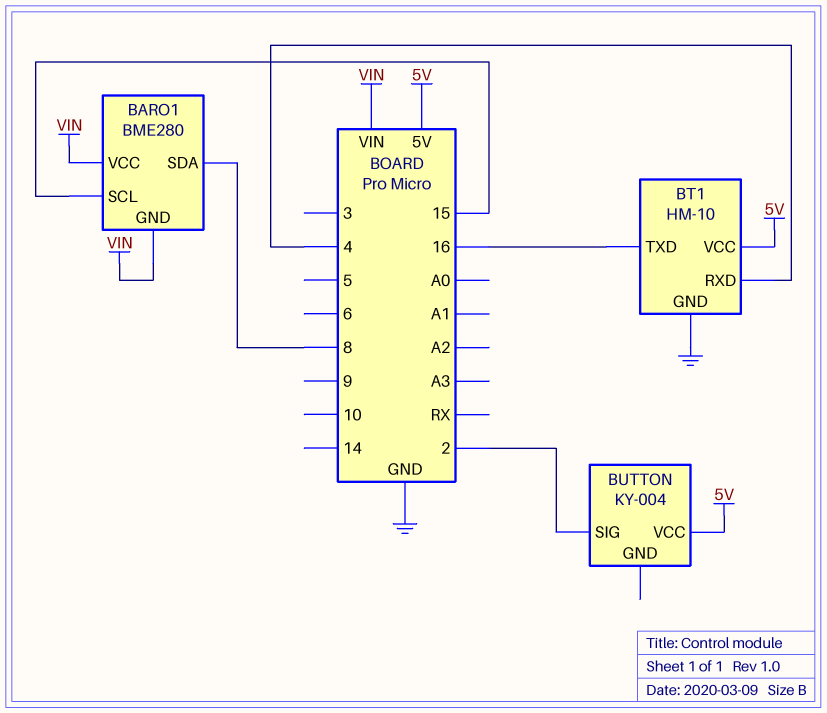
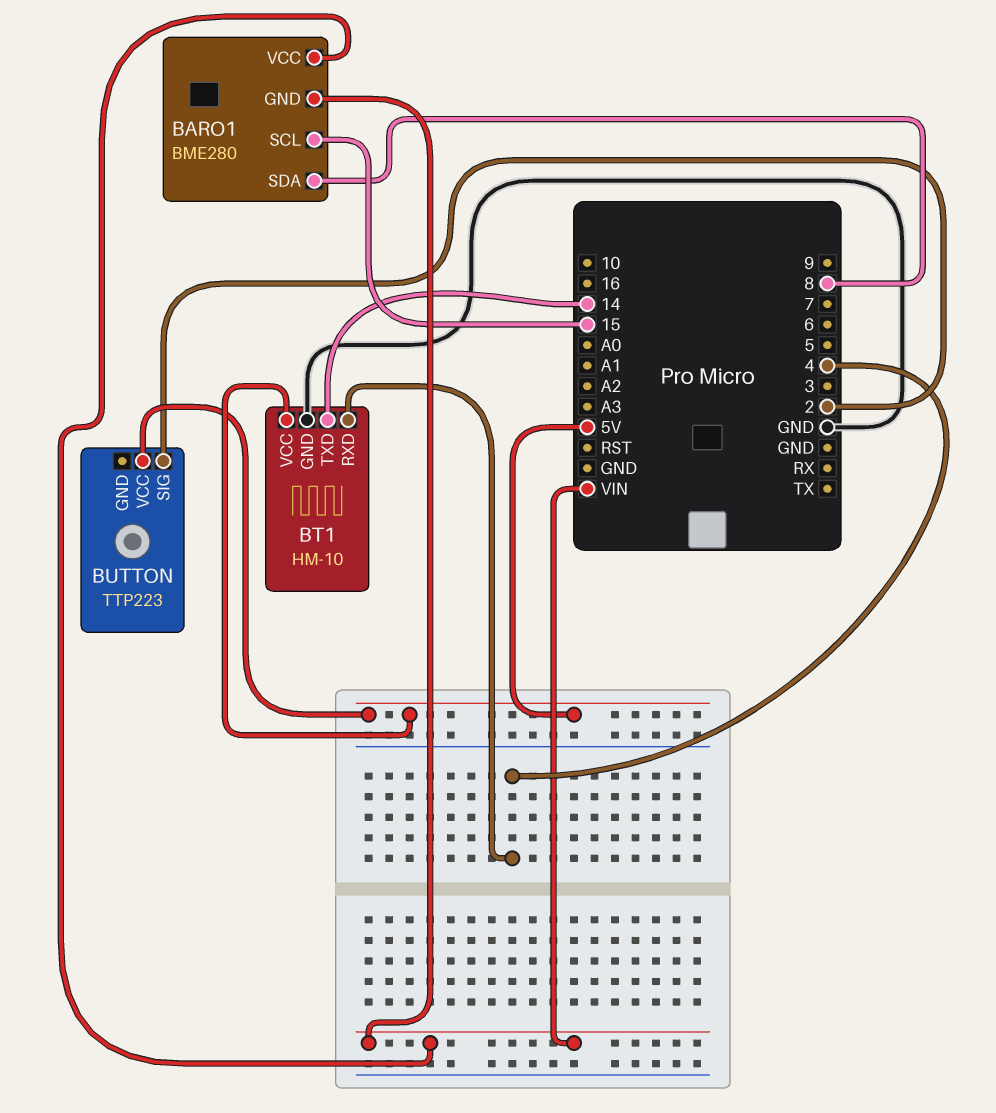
BT1 pin TXD: 16 -> 14
BUTTON: KY-004 -> TTP223

